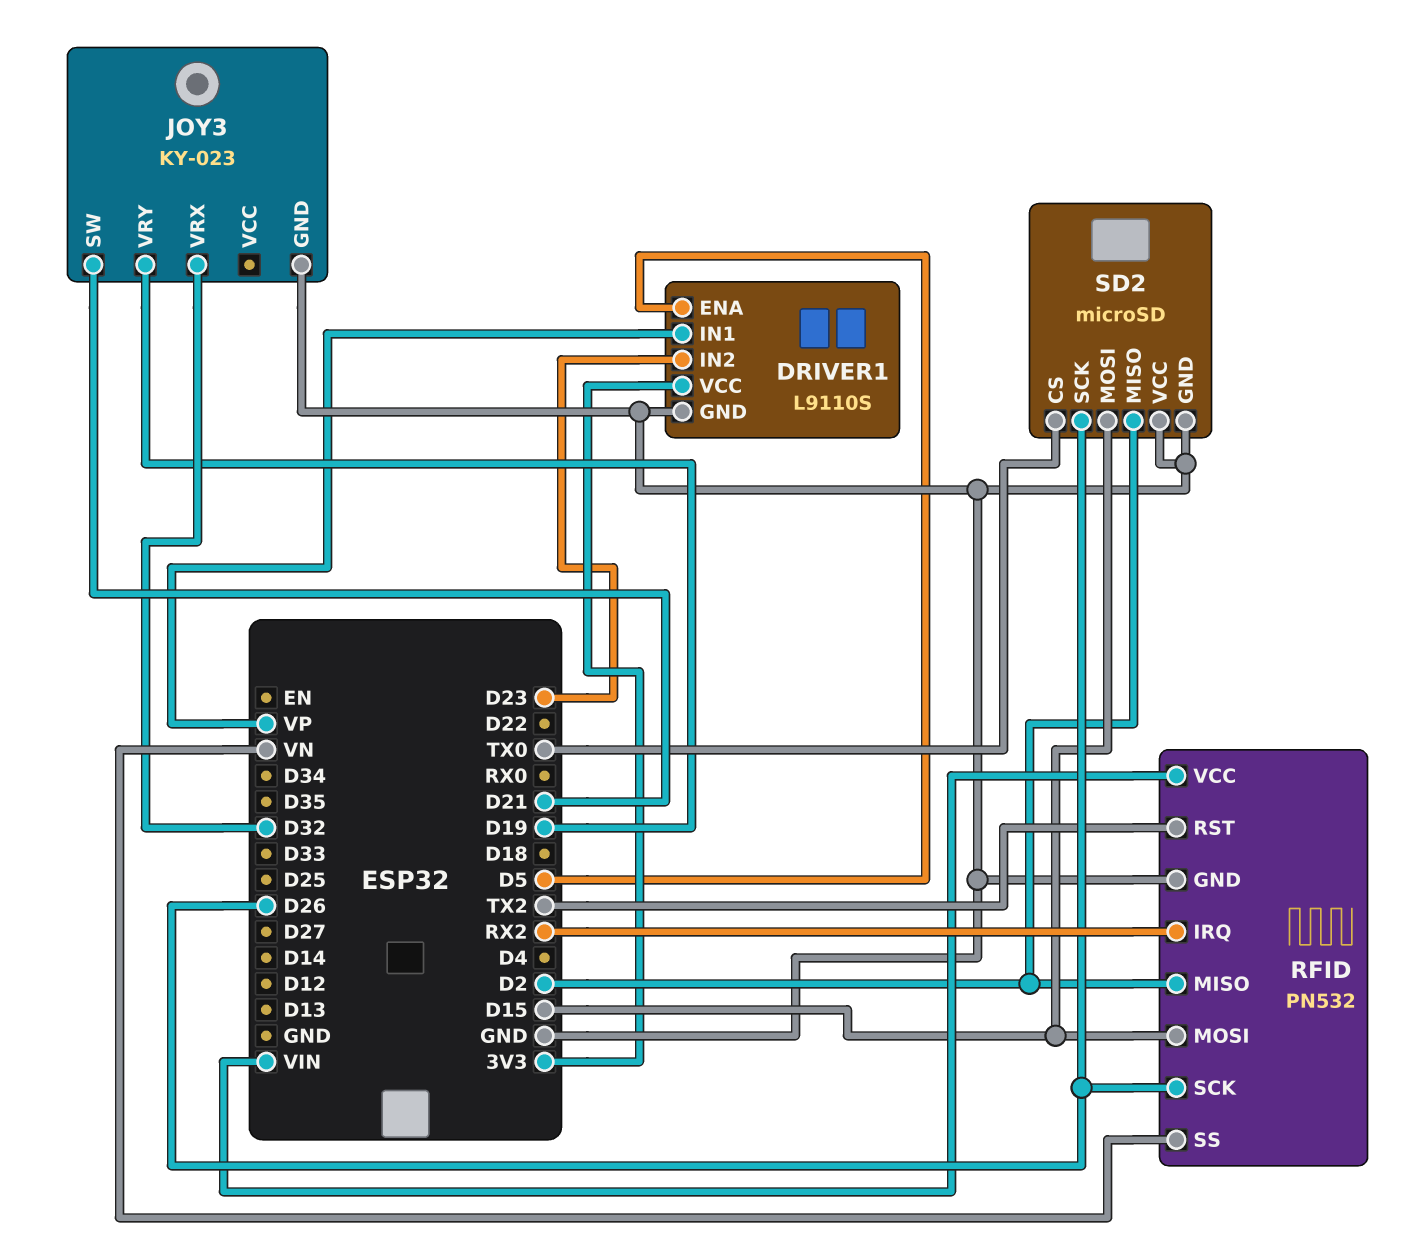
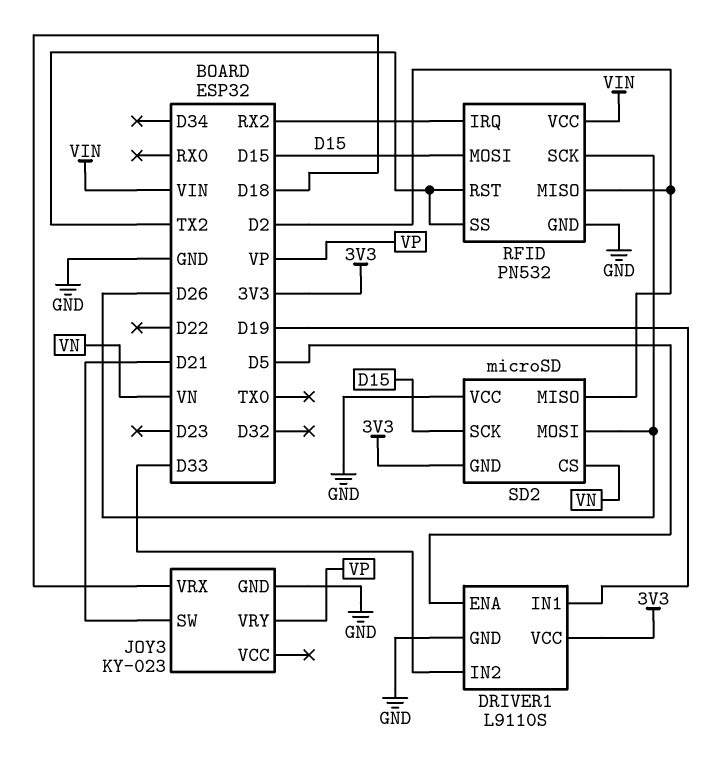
DRIVER1 pin IN1: VP -> D19
DRIVER1 pin IN2: D23 -> D33
JOY3 pin VRX: D32 -> D18
JOY3 pin VRY: D19 -> VP
RFID pin SS: VN -> TX2
SD2 pin CS: TX0 -> VN
SD2 pin GND: GND -> 3V3
SD2 pin MOSI: D15 -> D26
SD2 pin SCK: D26 -> D15

